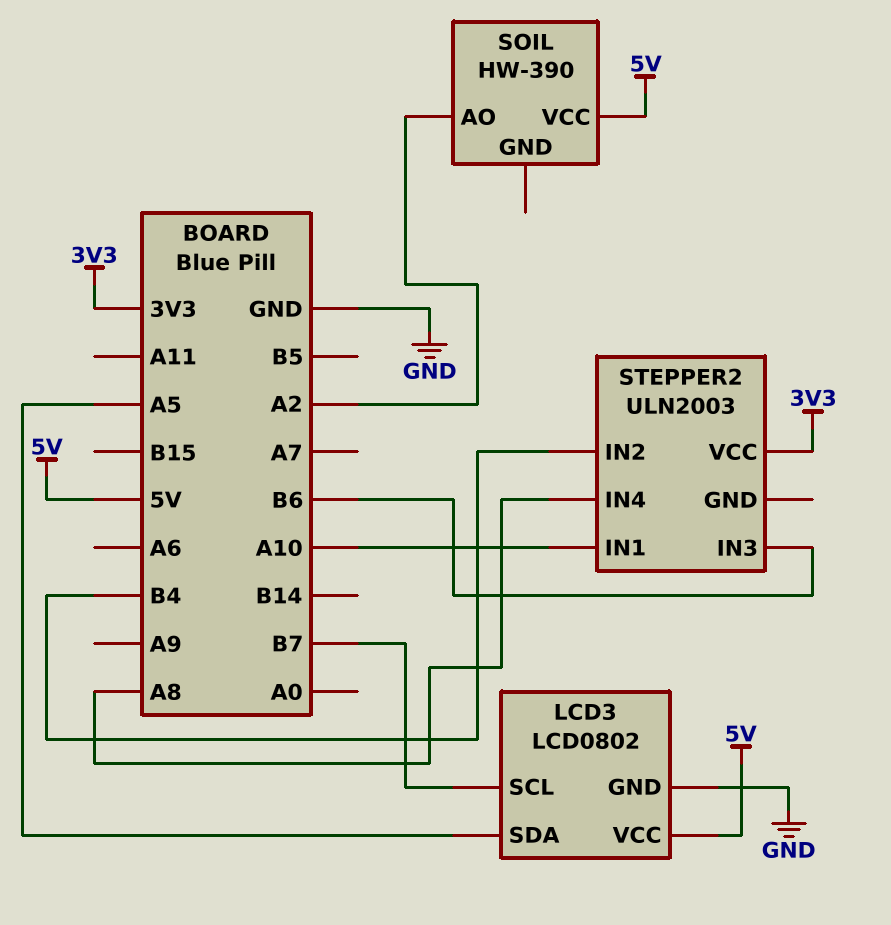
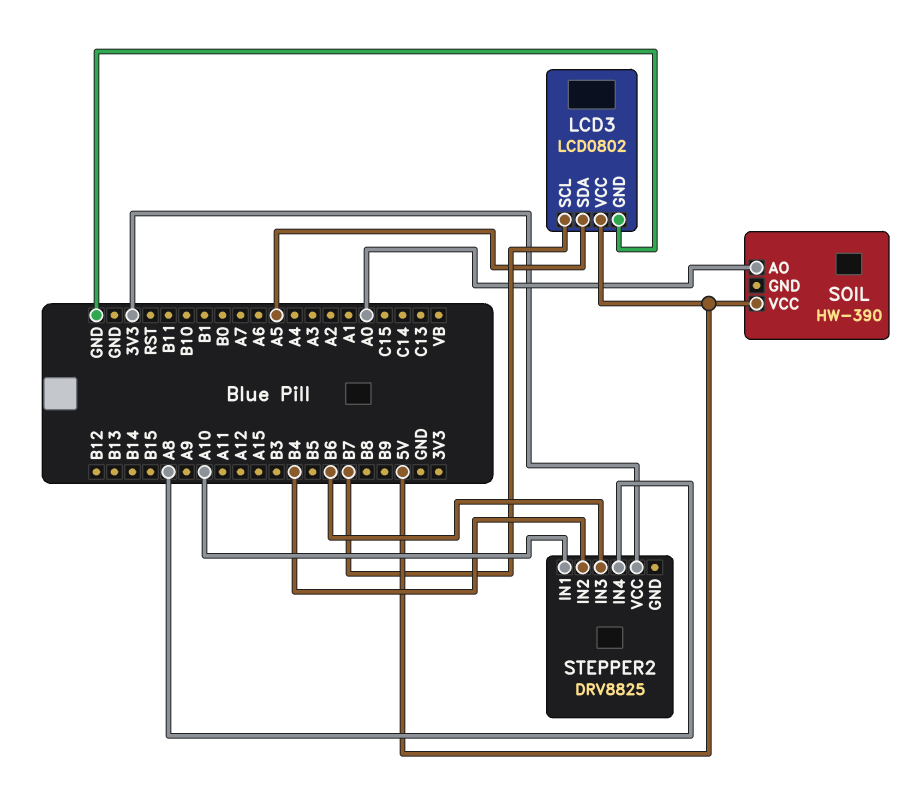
SOIL pin AO: A2 -> A0
STEPPER2: ULN2003 -> DRV8825

